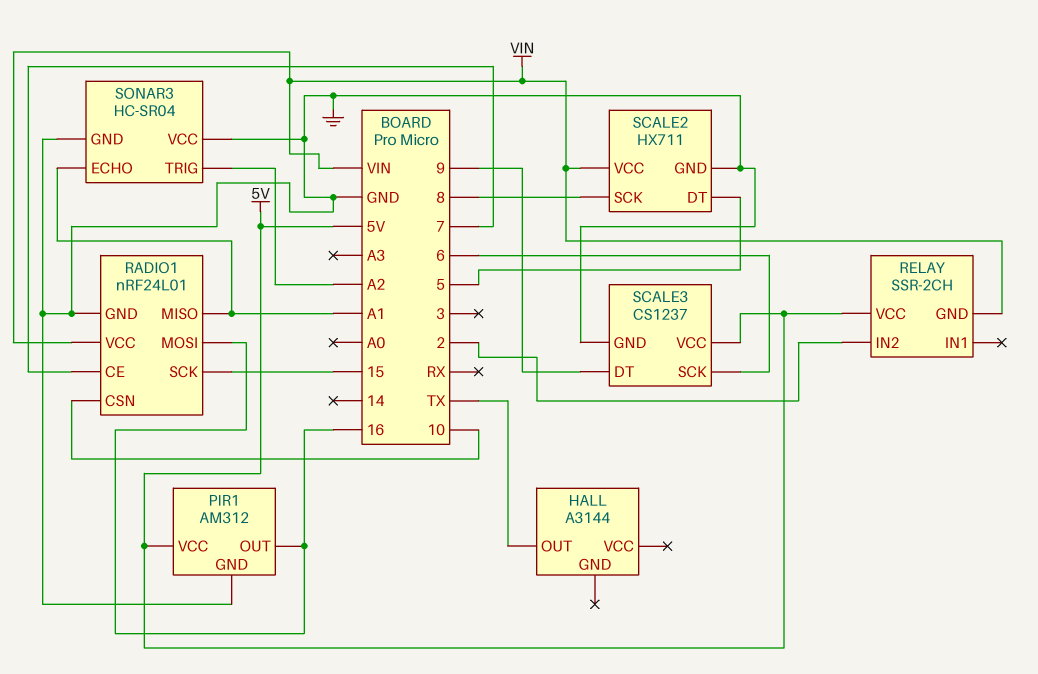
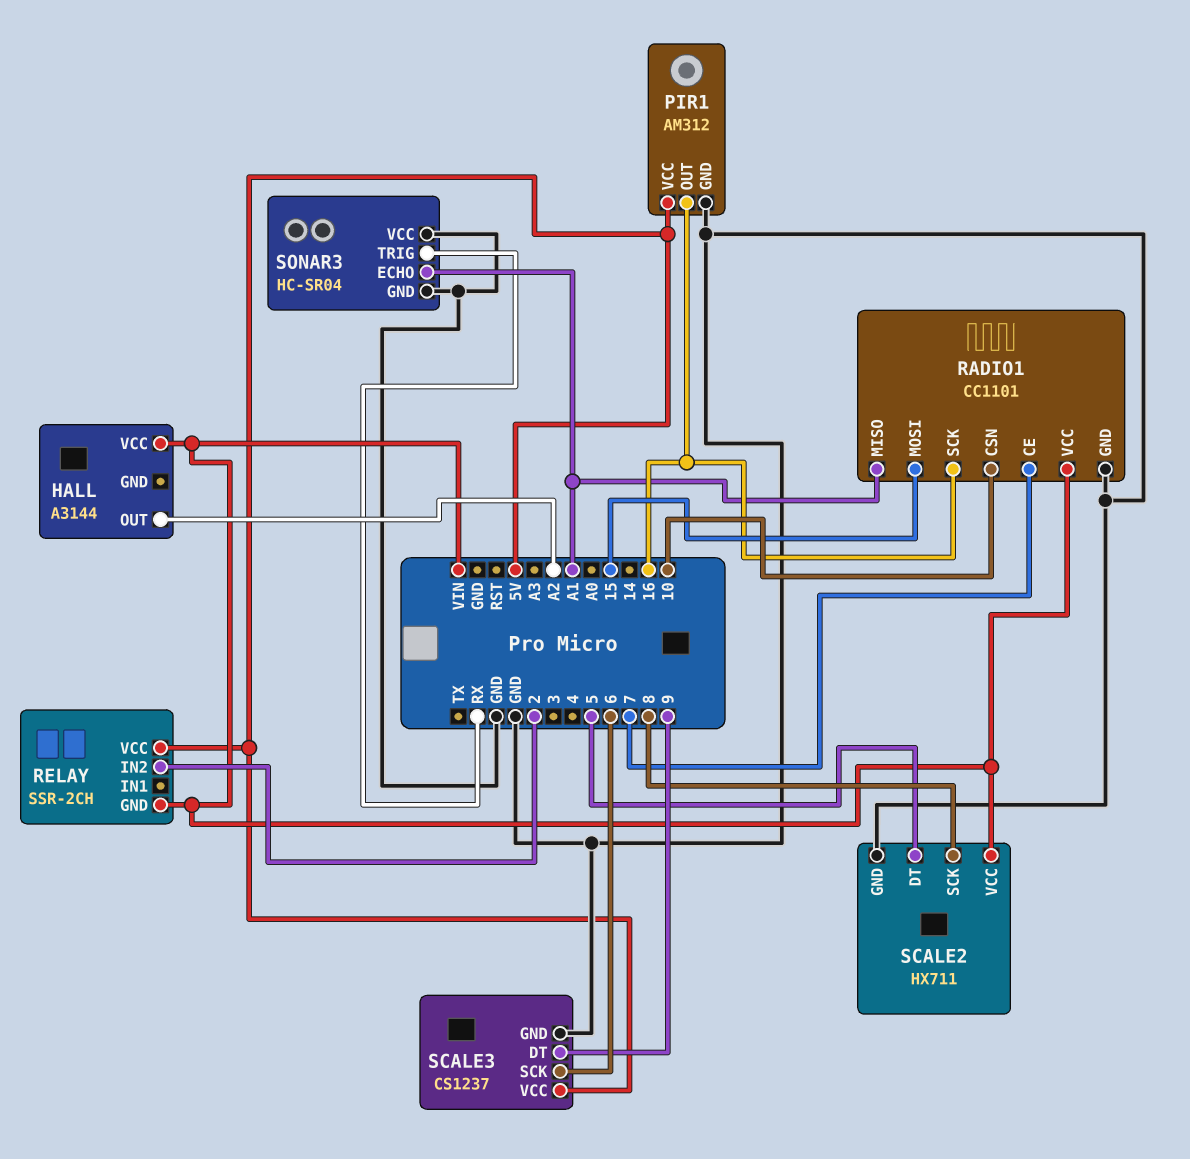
HALL pin OUT: TX -> A2
HALL pin VCC: none -> VIN
RADIO1: nRF24L01 -> CC1101
RADIO1 pin MOSI: 16 -> 15
RADIO1 pin SCK: 15 -> 16
SONAR3 pin TRIG: A2 -> RX

